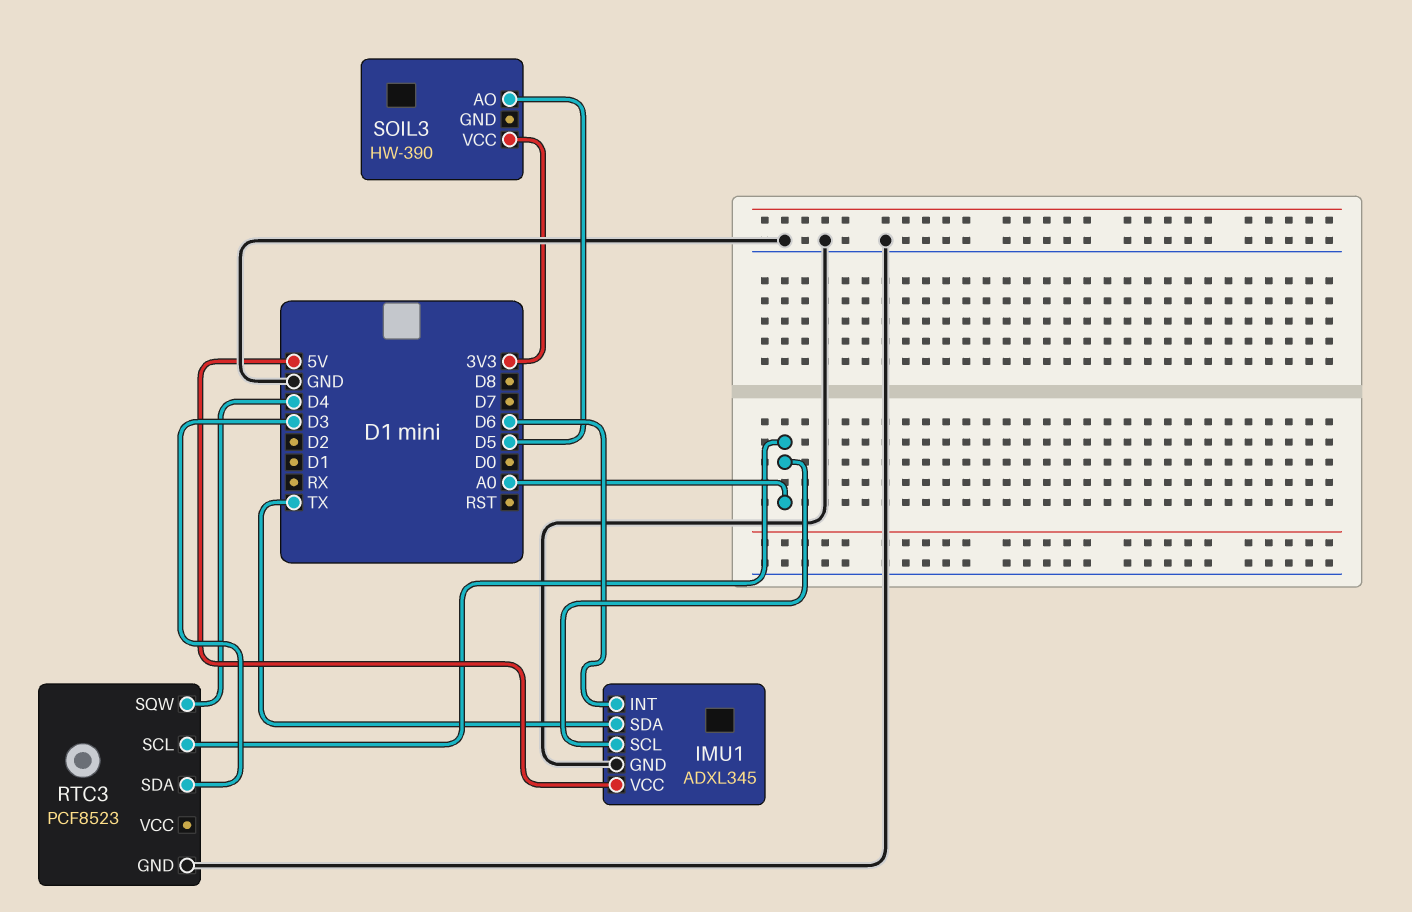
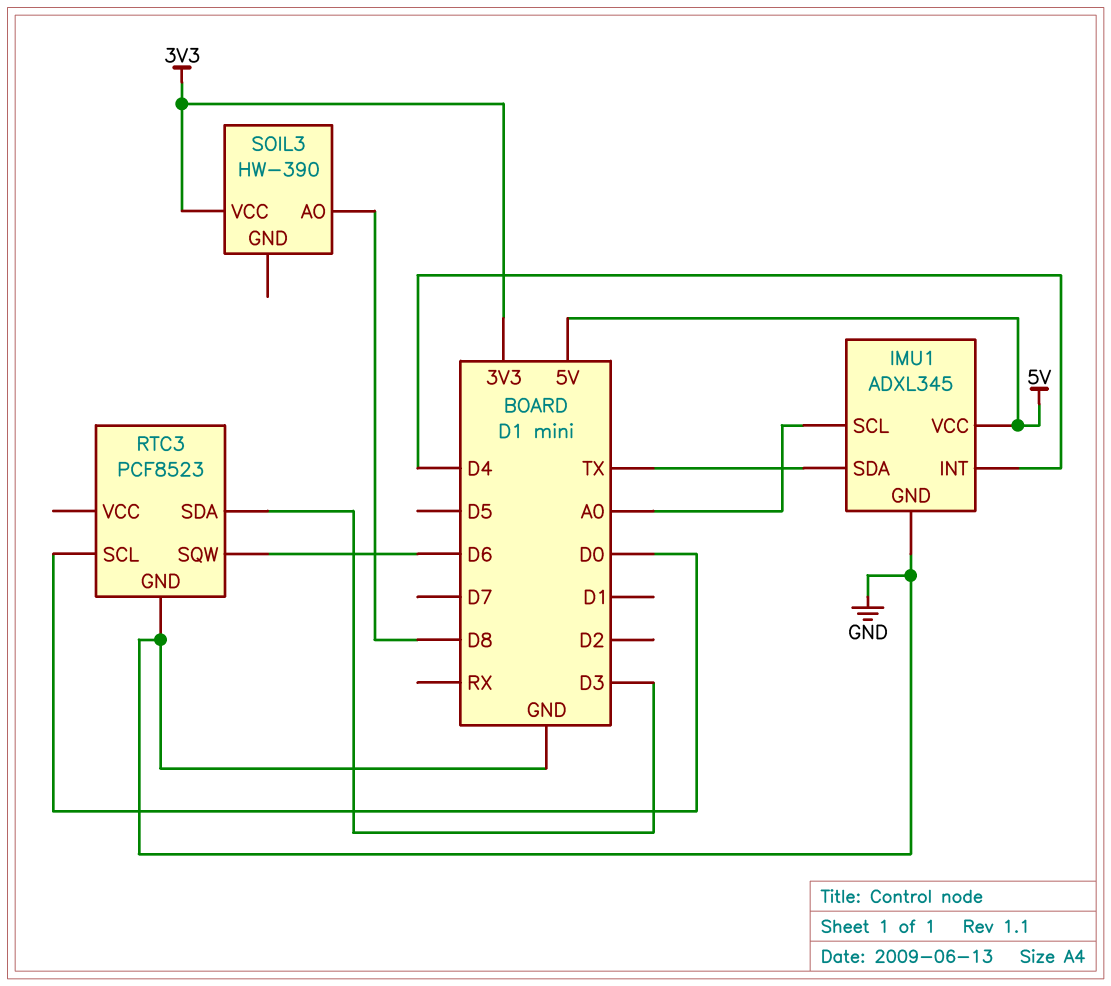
IMU1 pin INT: D6 -> D4
RTC3 pin SCL: A0 -> D0
RTC3 pin SQW: D4 -> D6
SOIL3 pin AO: D5 -> D8

